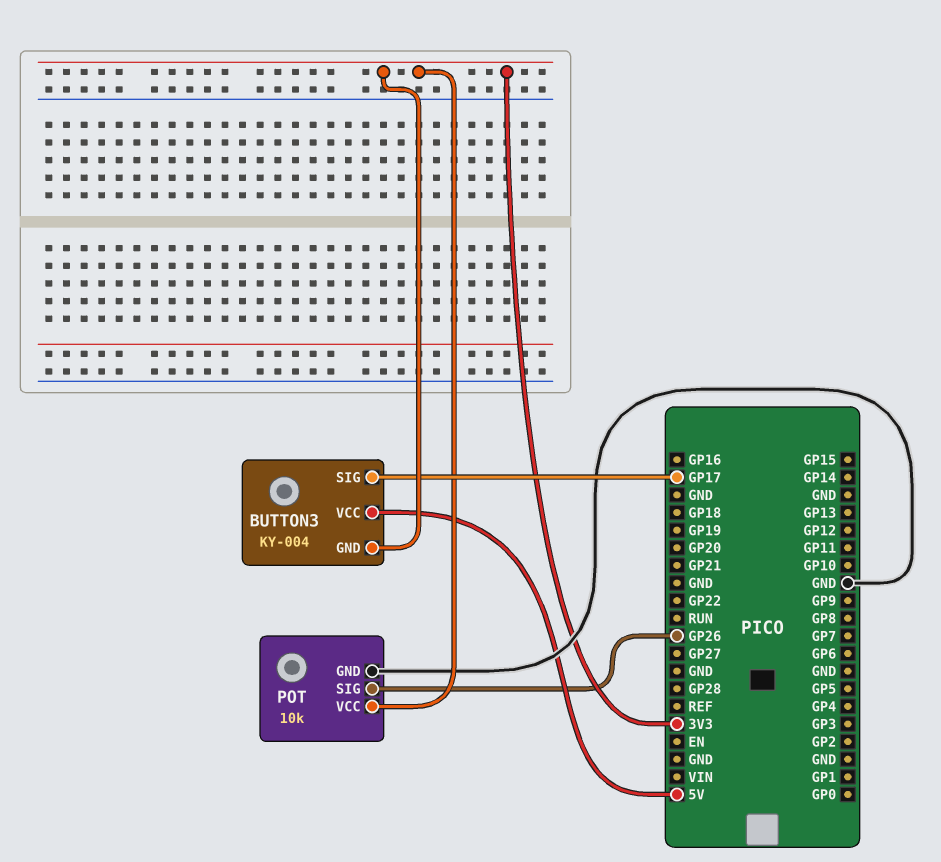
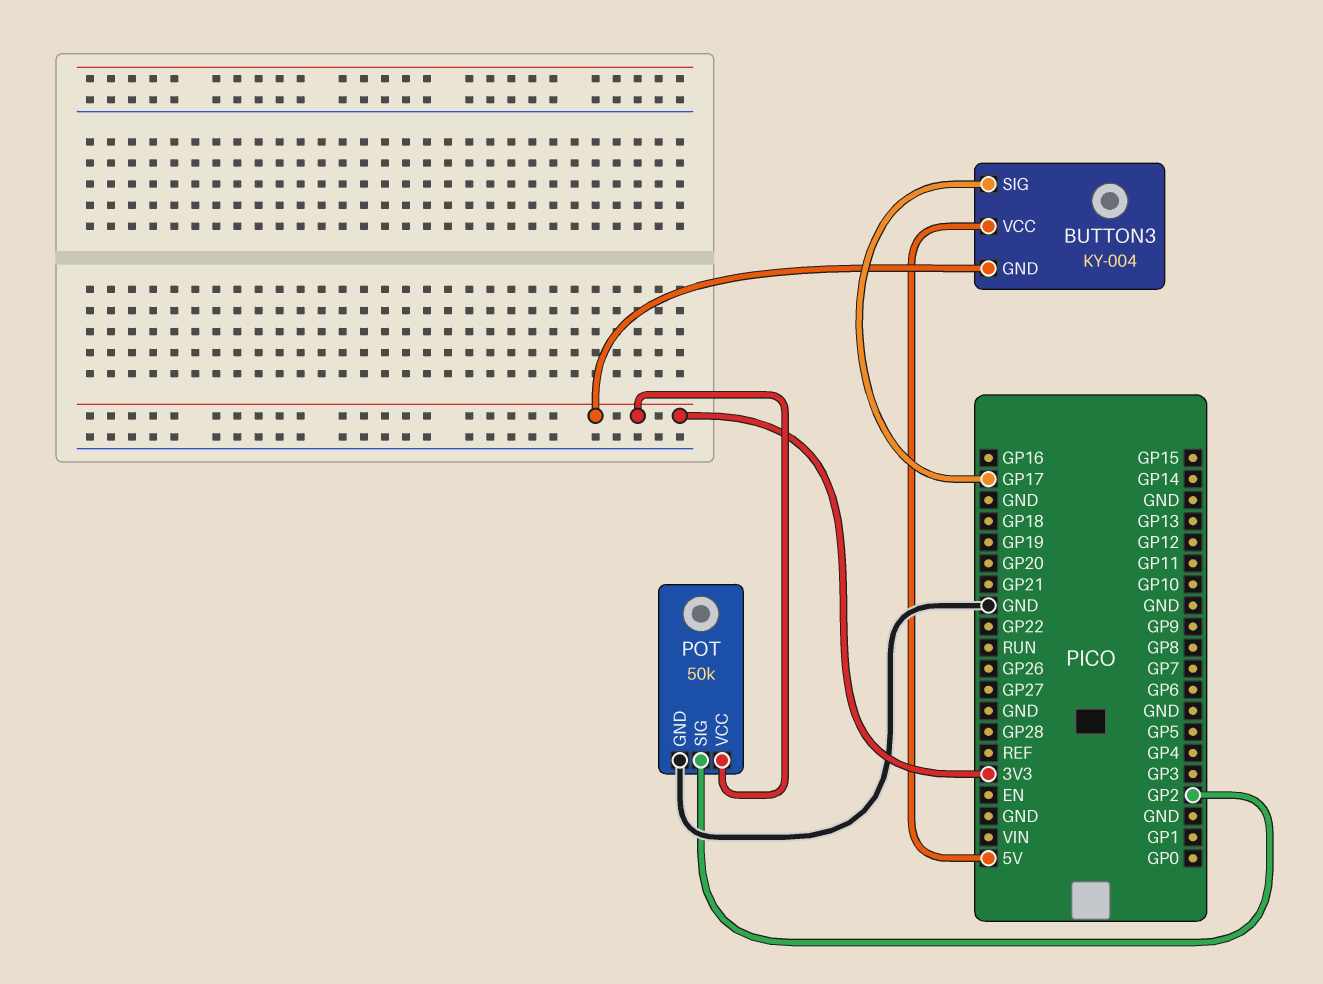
POT: 10k -> 50k
POT pin SIG: GP26 -> GP2

